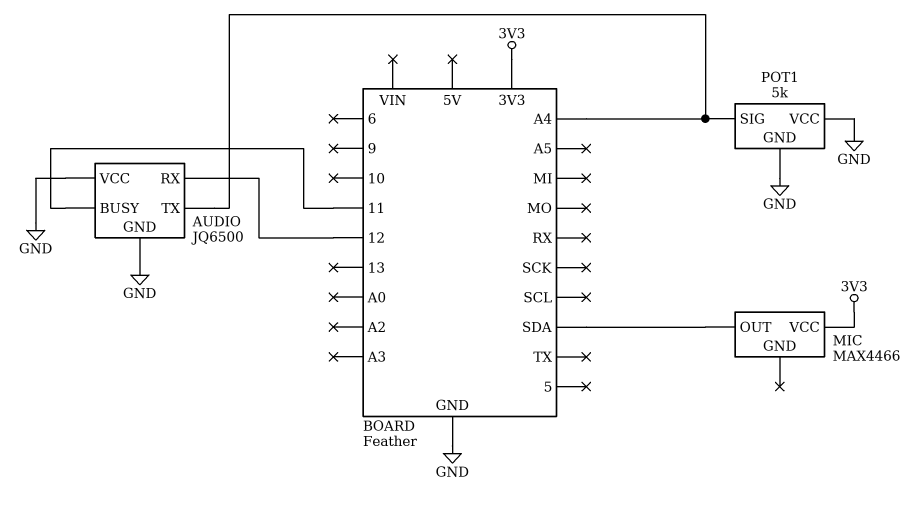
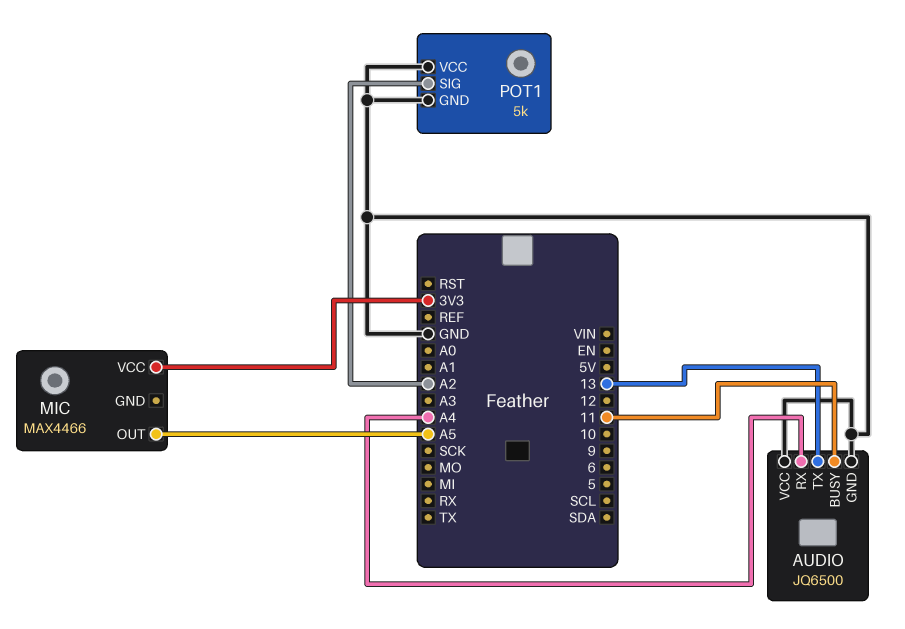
AUDIO pin RX: 12 -> A4
AUDIO pin TX: A4 -> 13
MIC pin OUT: SDA -> A5
POT1 pin SIG: A4 -> A2

